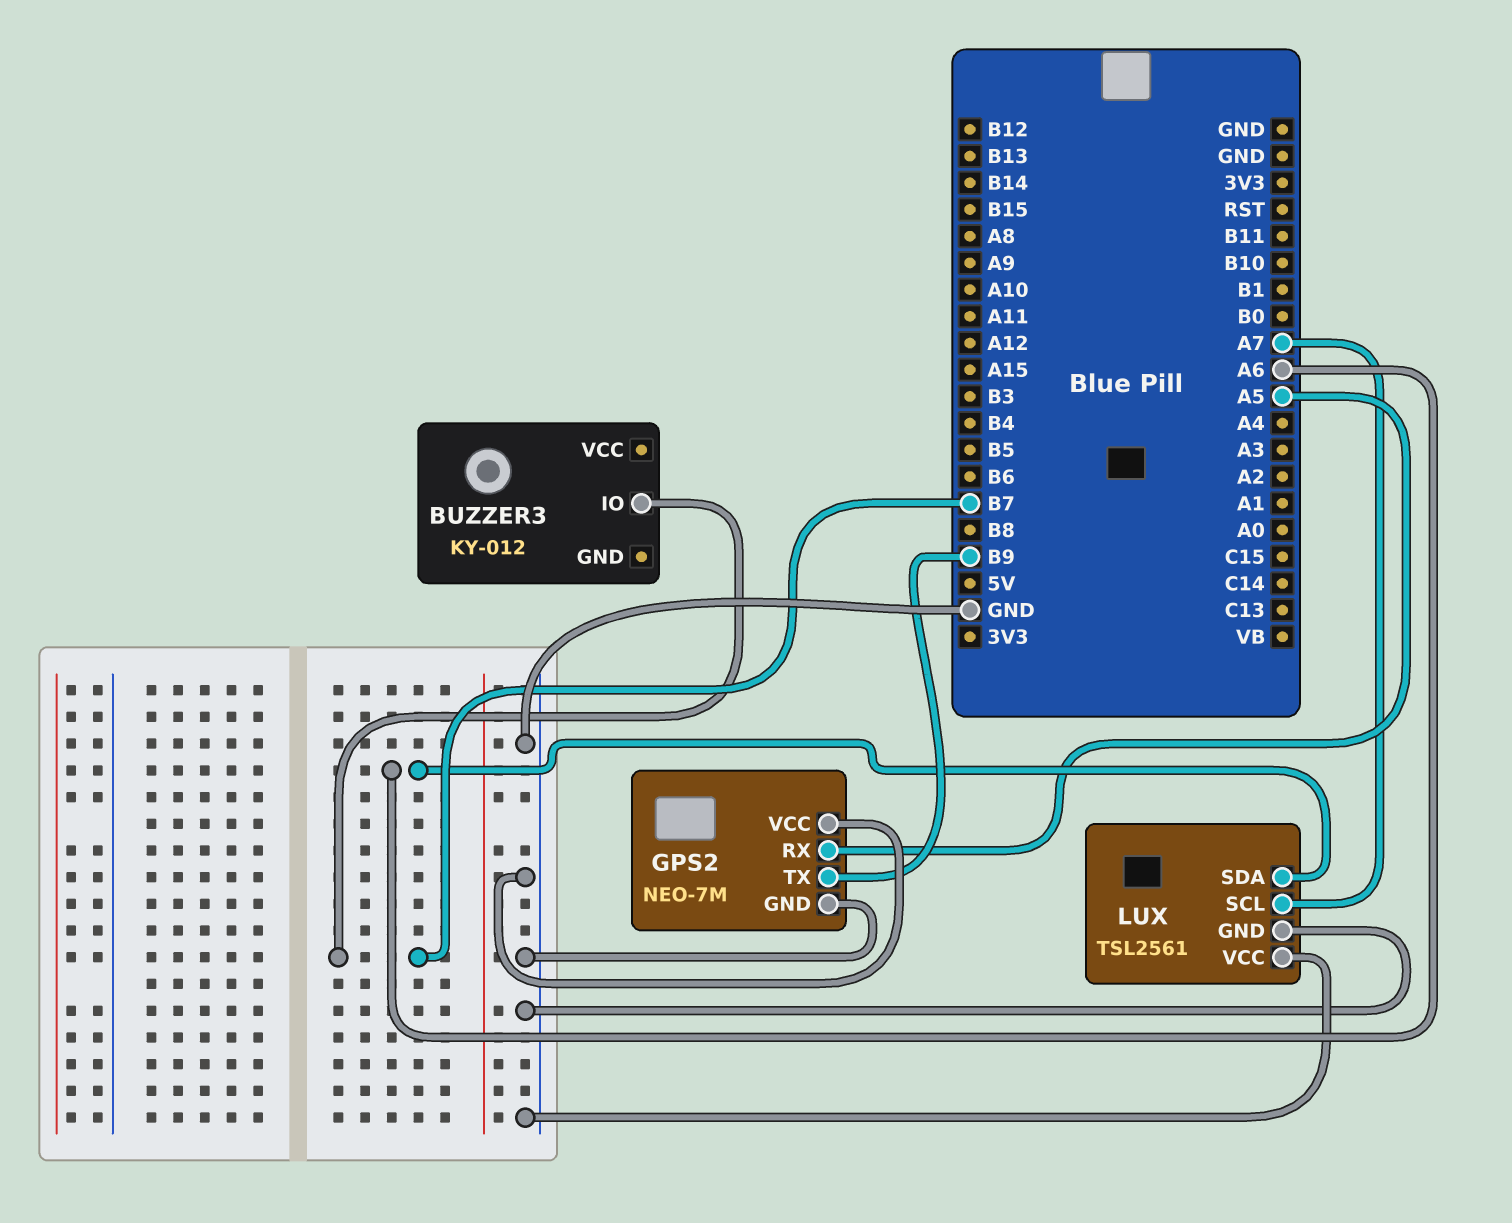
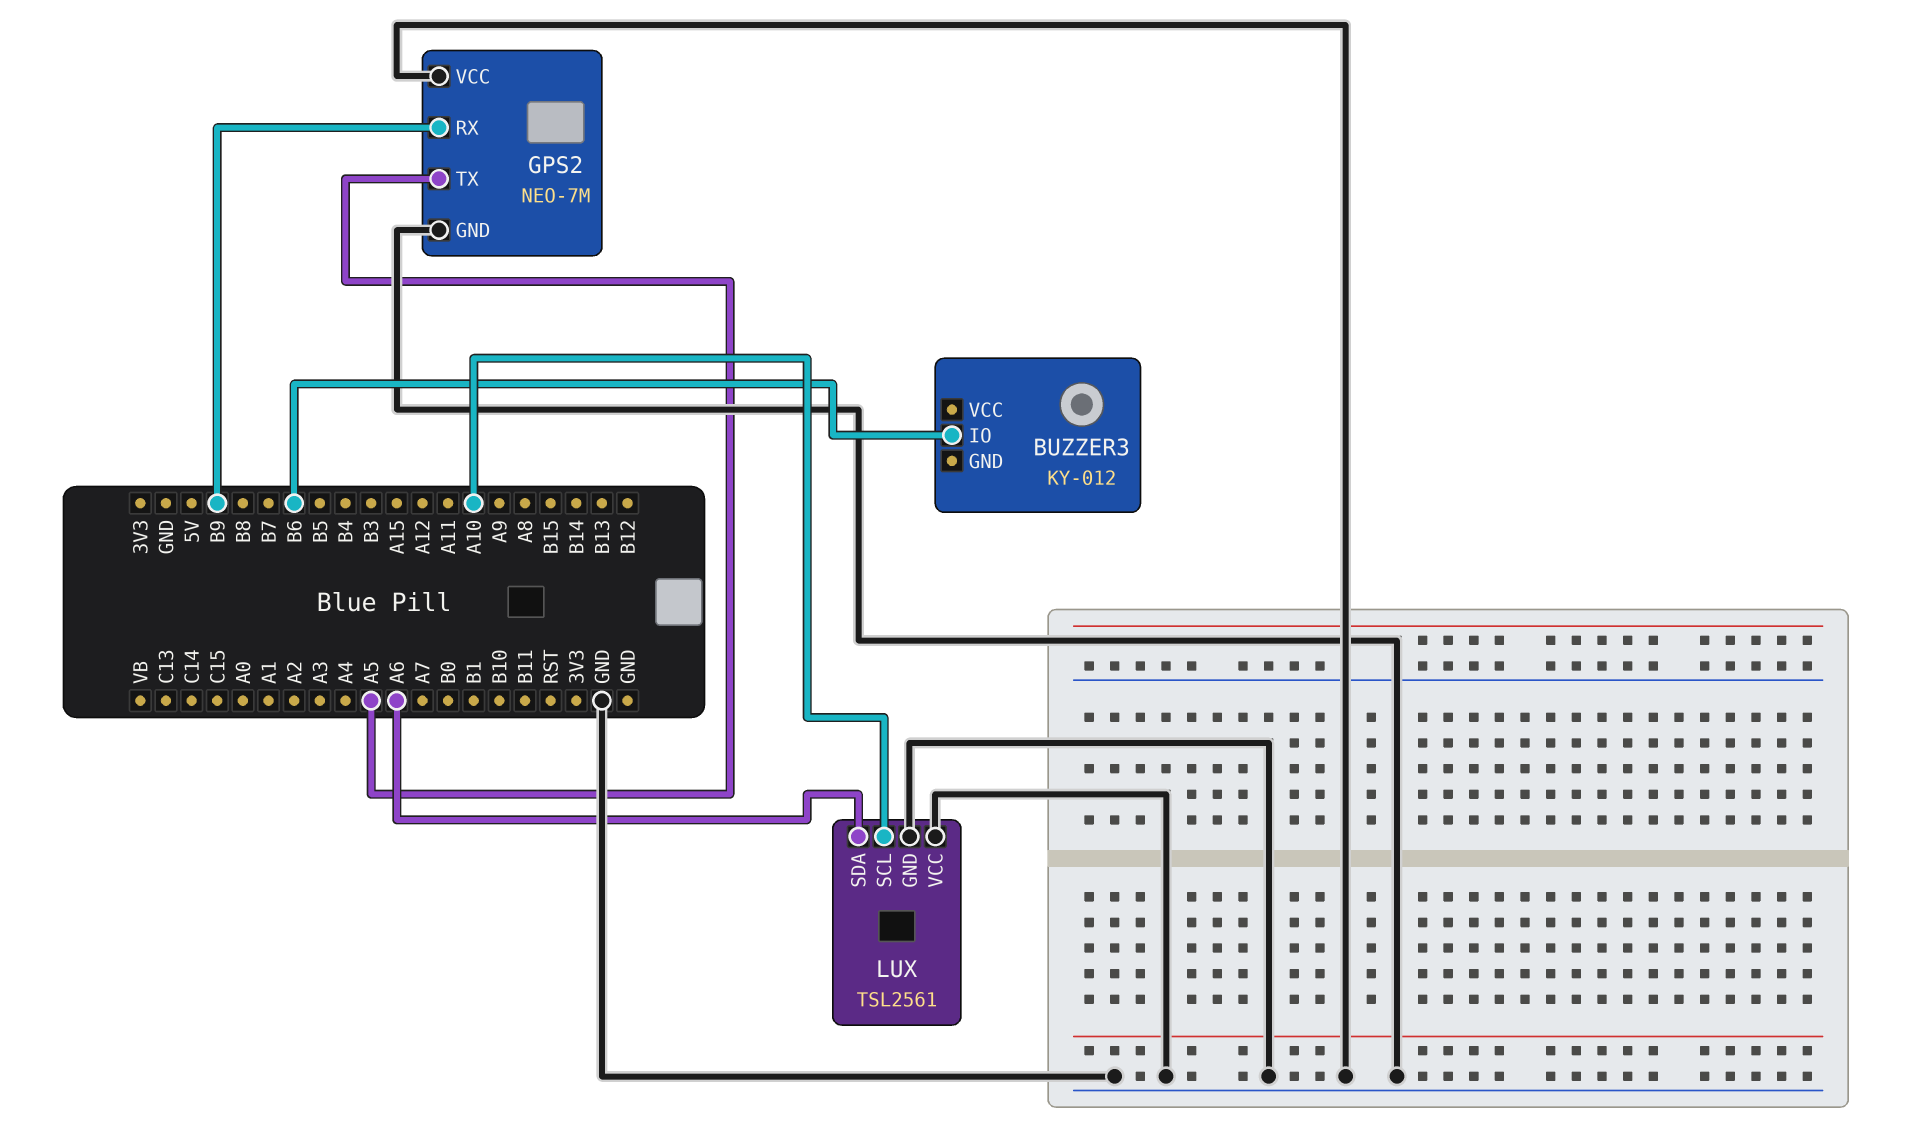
BUZZER3 pin IO: B7 -> B6
GPS2 pin RX: A5 -> B9
GPS2 pin TX: B9 -> A5
LUX pin SCL: A7 -> A10

